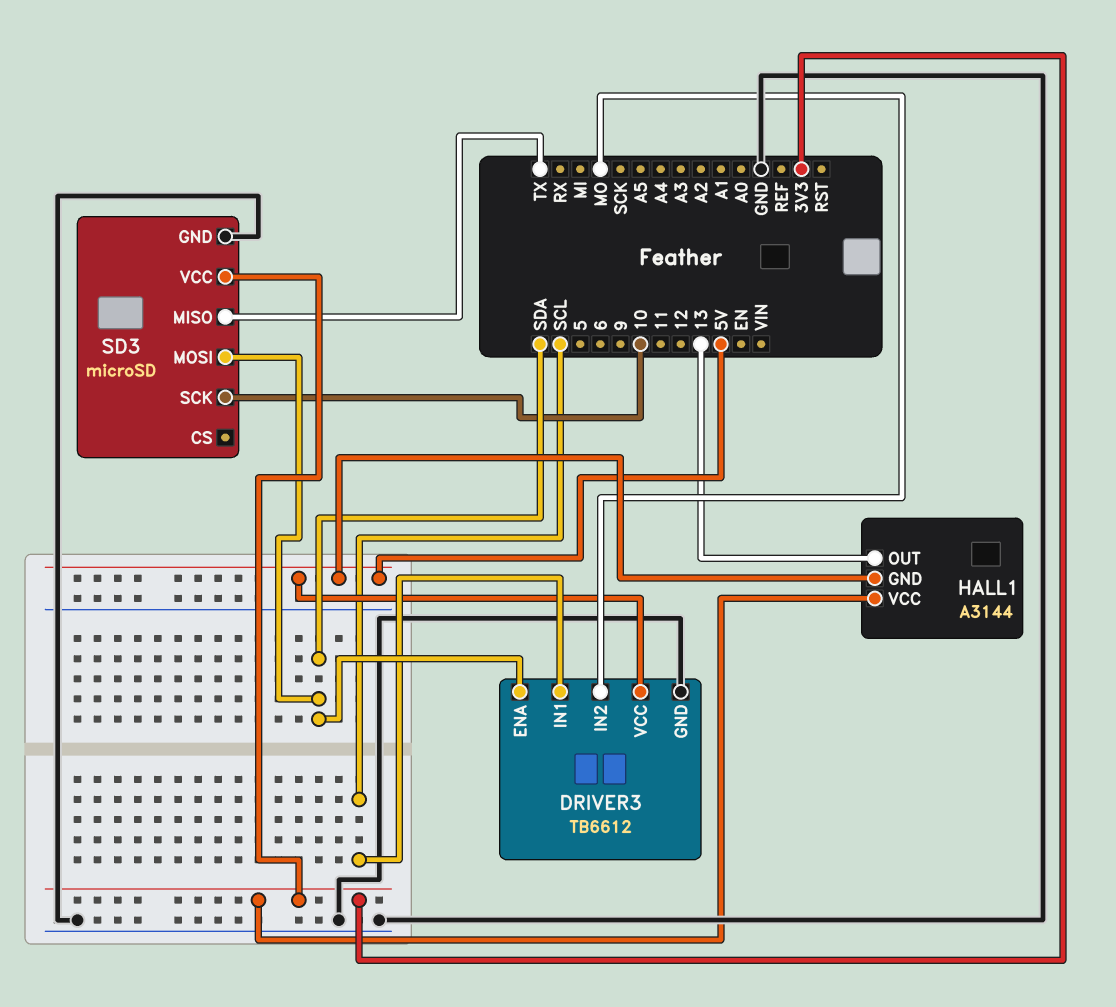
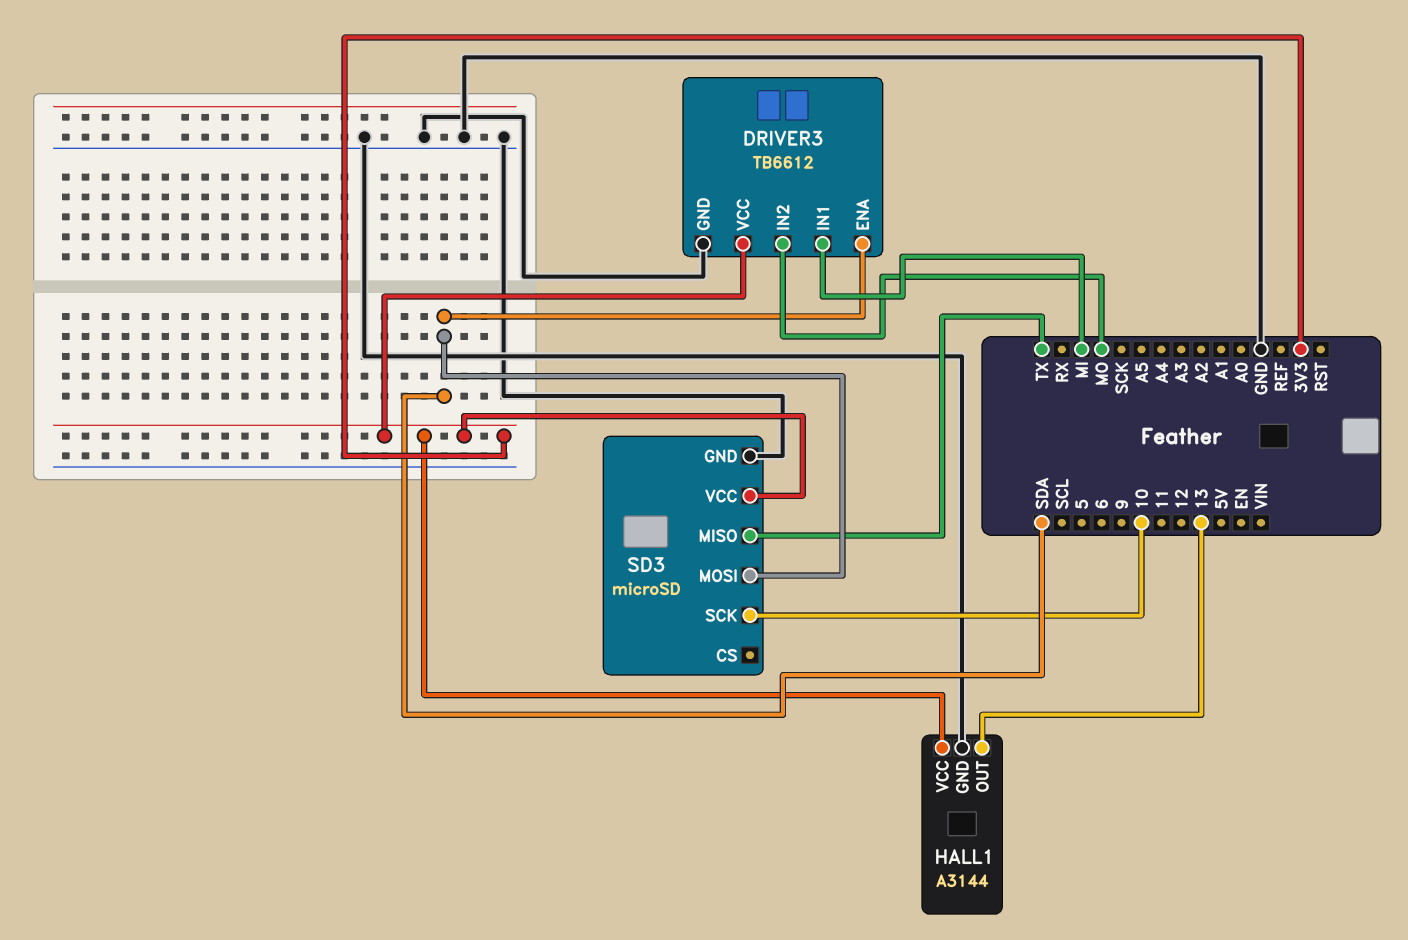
DRIVER3 pin IN1: SCL -> MI
DRIVER3 pin VCC: 5V -> 3V3
HALL1 pin GND: 5V -> GND

